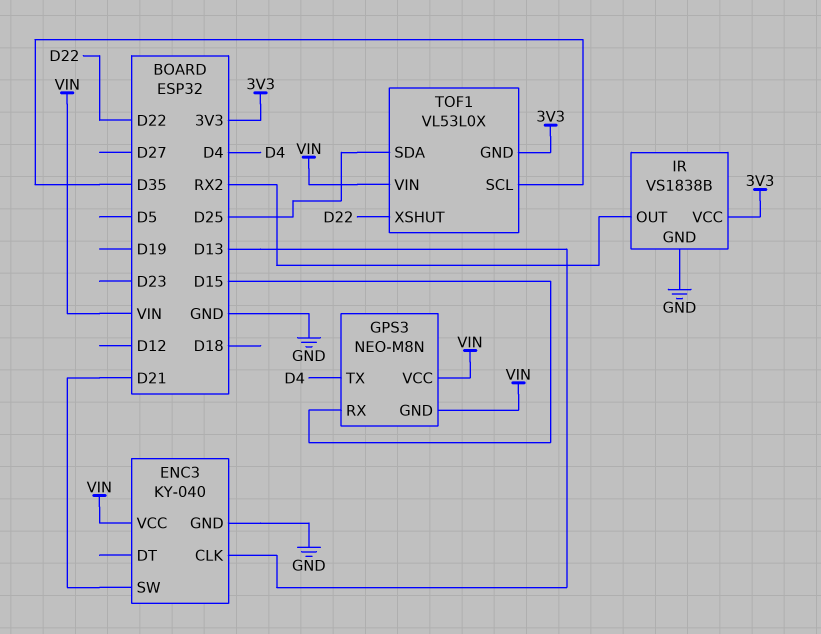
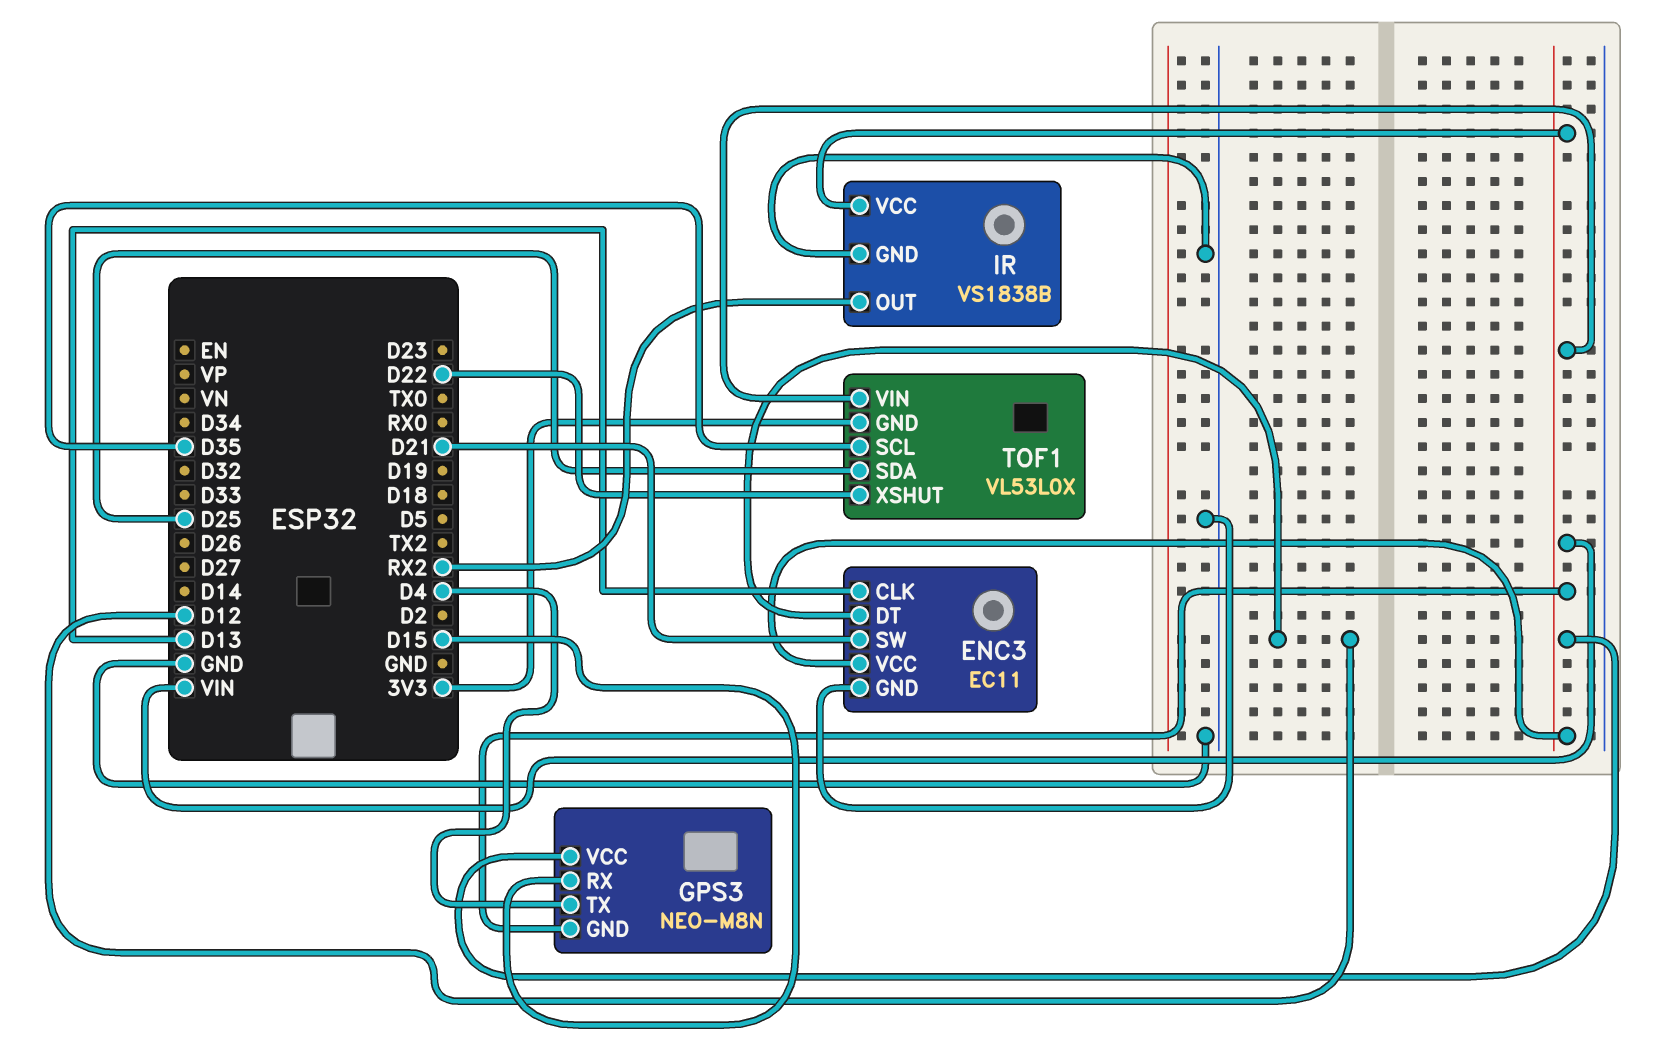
ENC3: KY-040 -> EC11
ENC3 pin DT: none -> D12
IR pin VCC: 3V3 -> VIN

